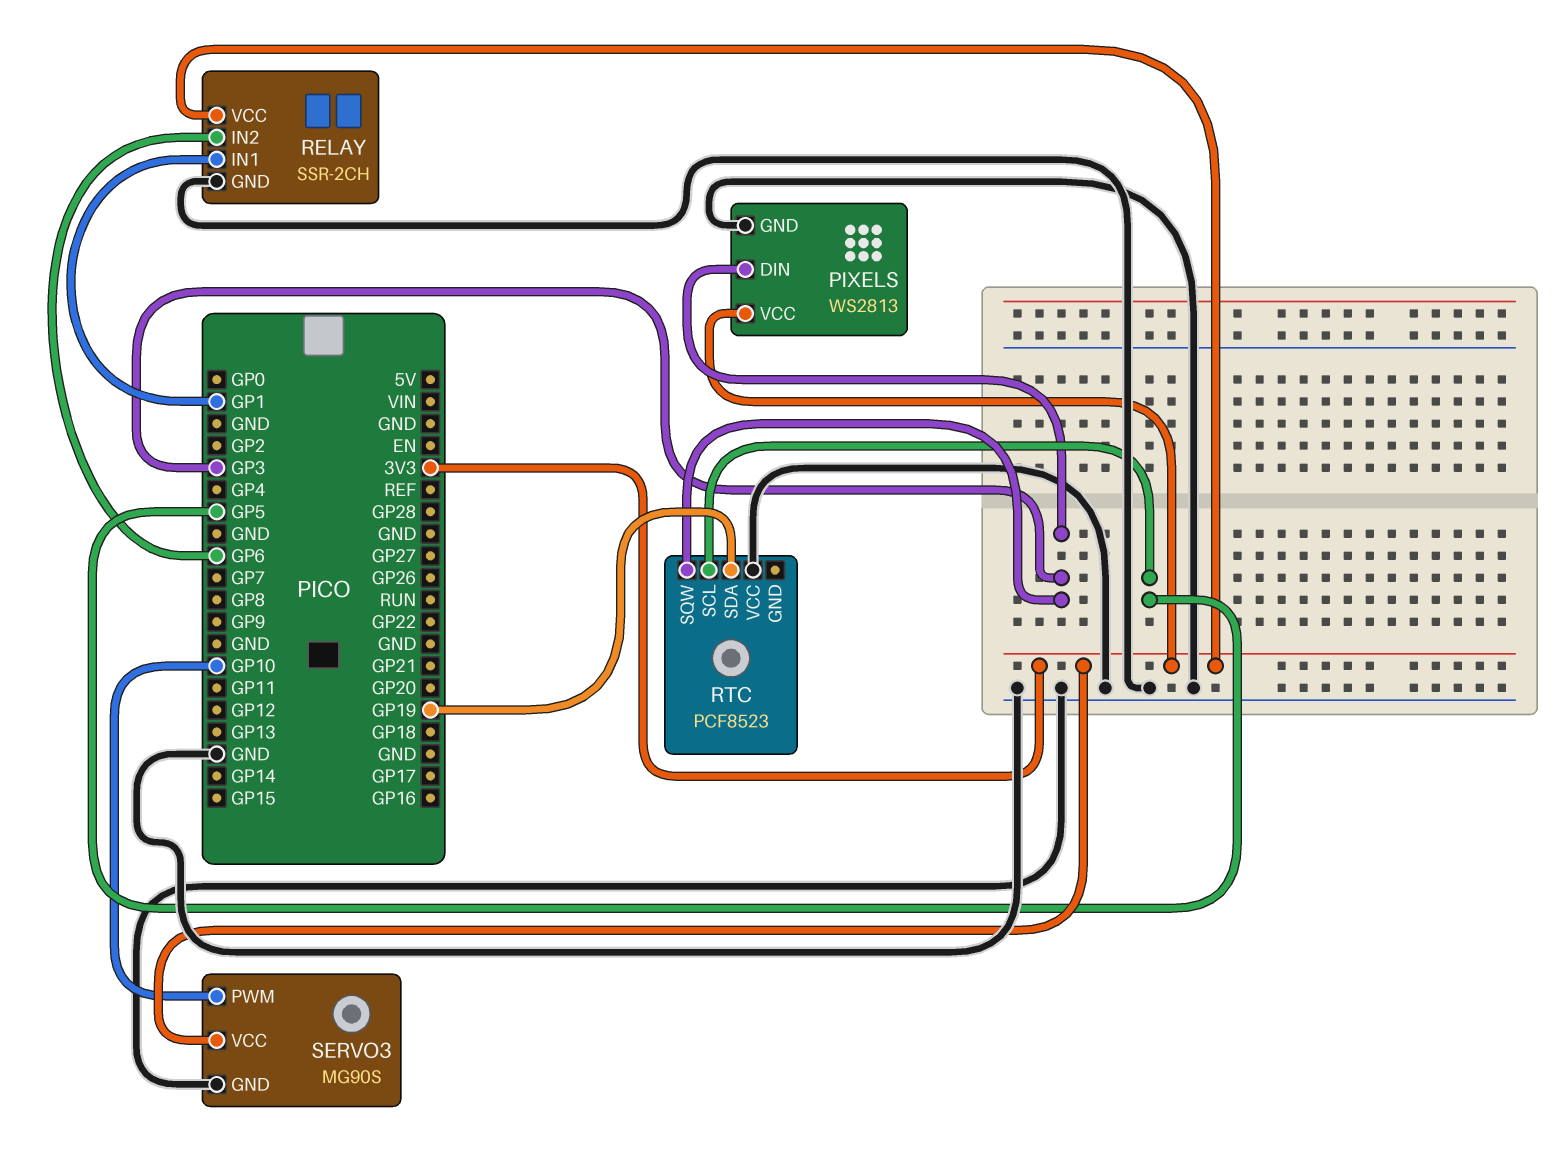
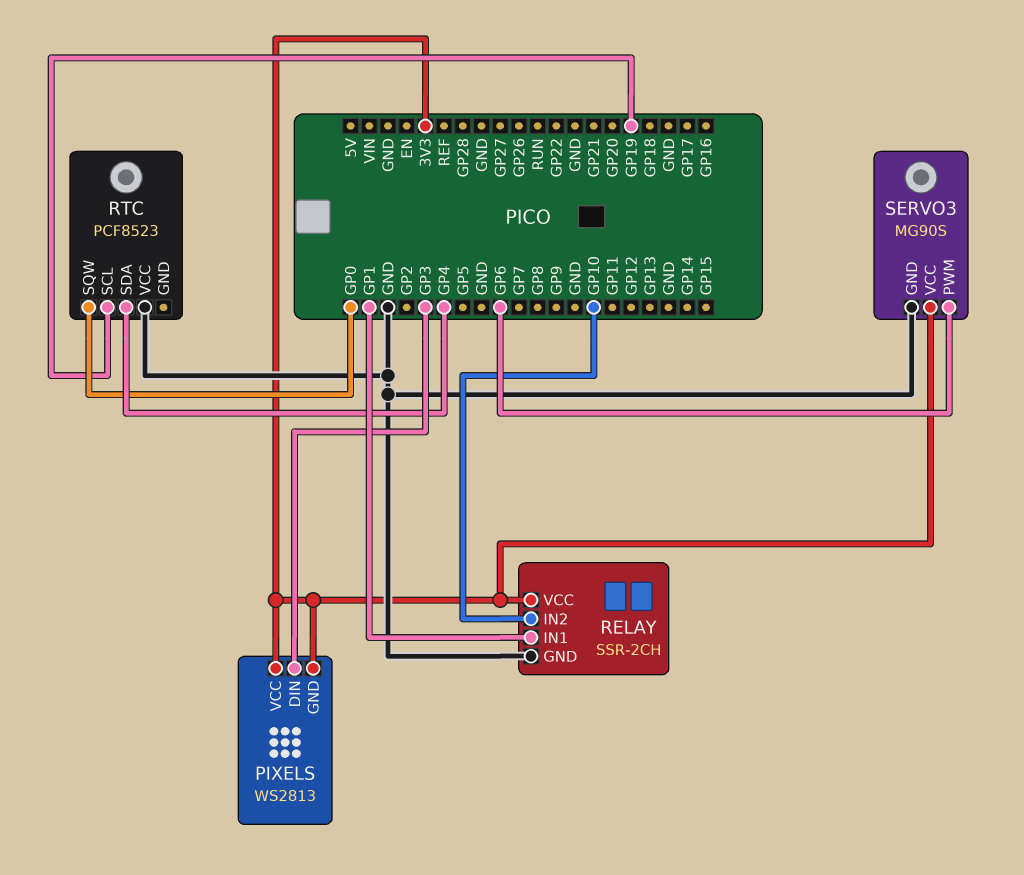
PIXELS pin GND: GND -> 3V3
RELAY pin IN2: GP6 -> GP10
RTC pin SCL: GP5 -> GP19
RTC pin SDA: GP19 -> GP4
RTC pin SQW: GP3 -> GP0
SERVO3 pin PWM: GP10 -> GP6

